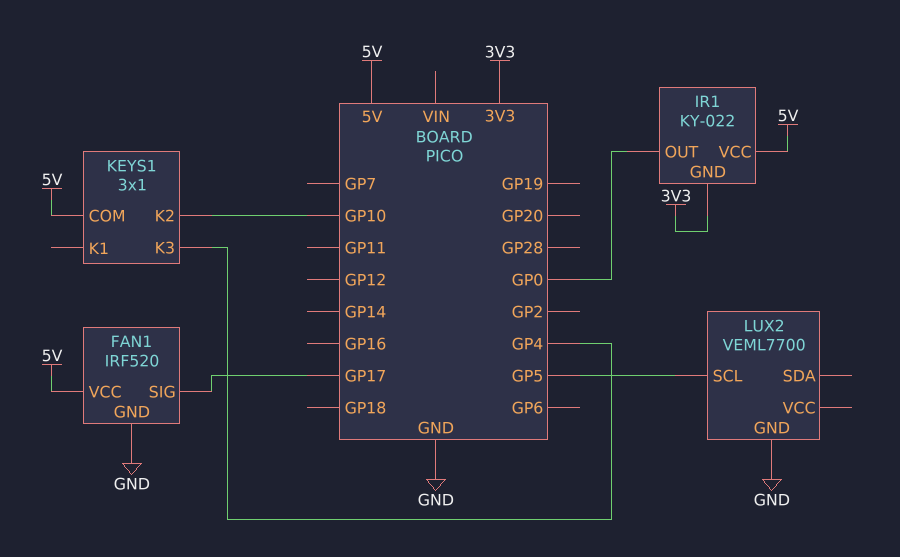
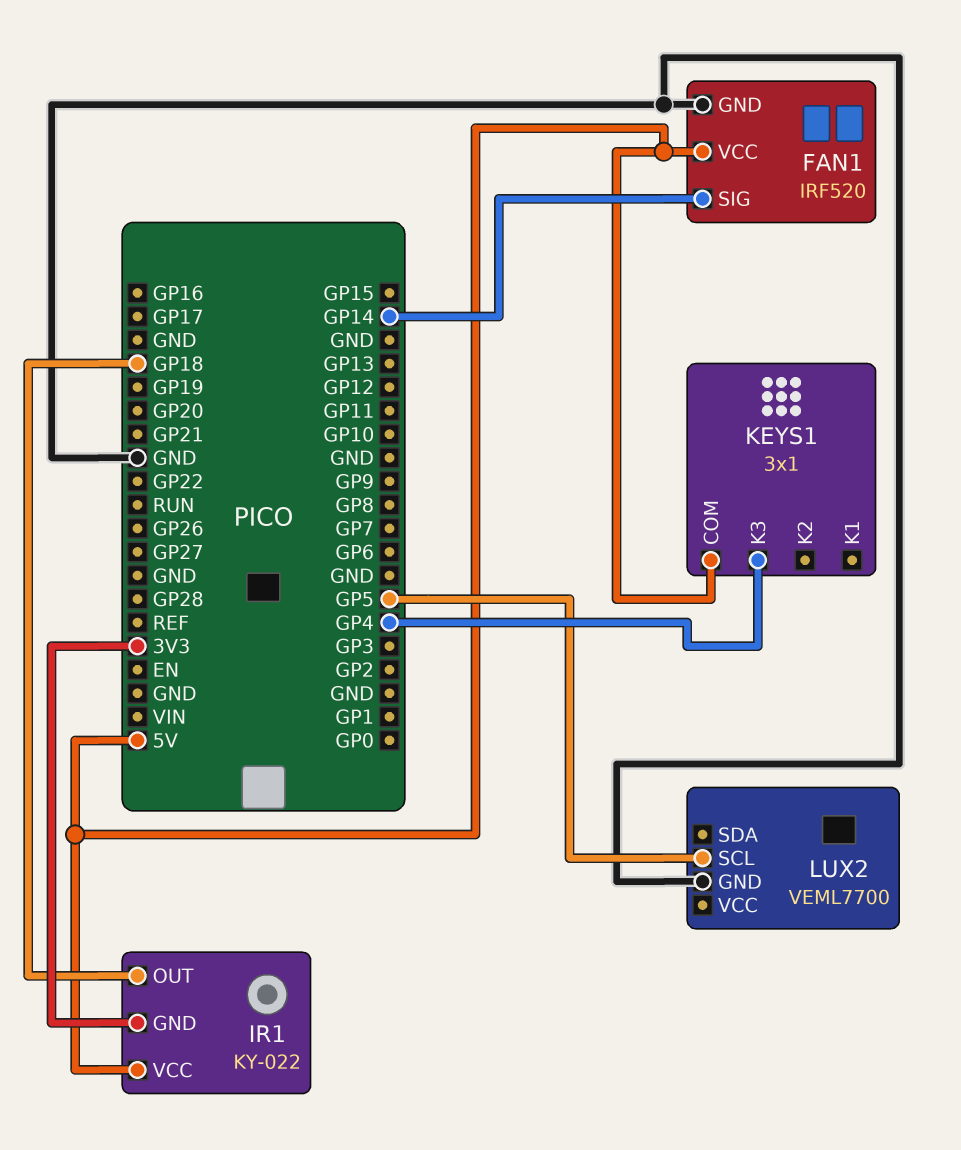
FAN1 pin SIG: GP17 -> GP14
IR1 pin OUT: GP0 -> GP18
KEYS1 pin K2: GP10 -> none

